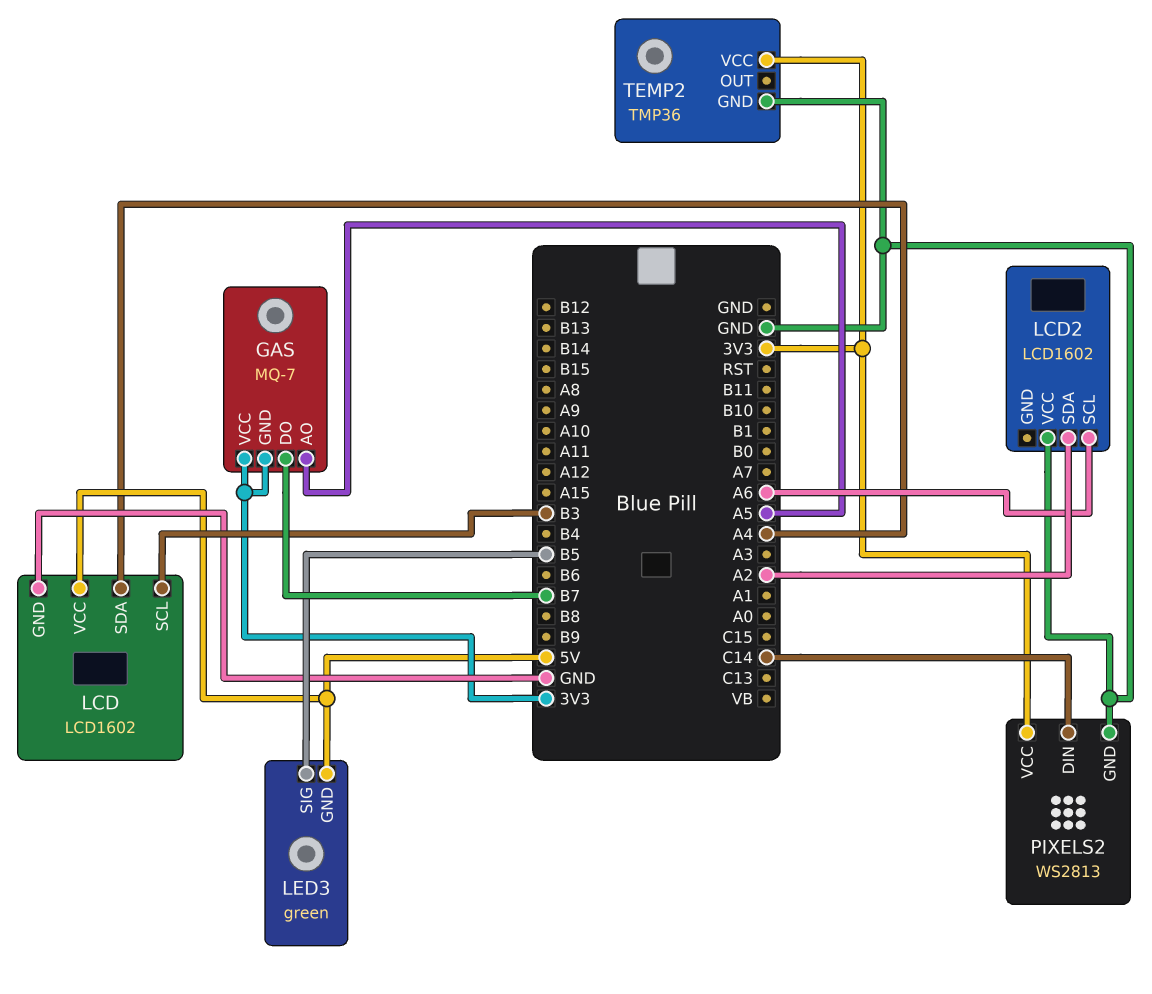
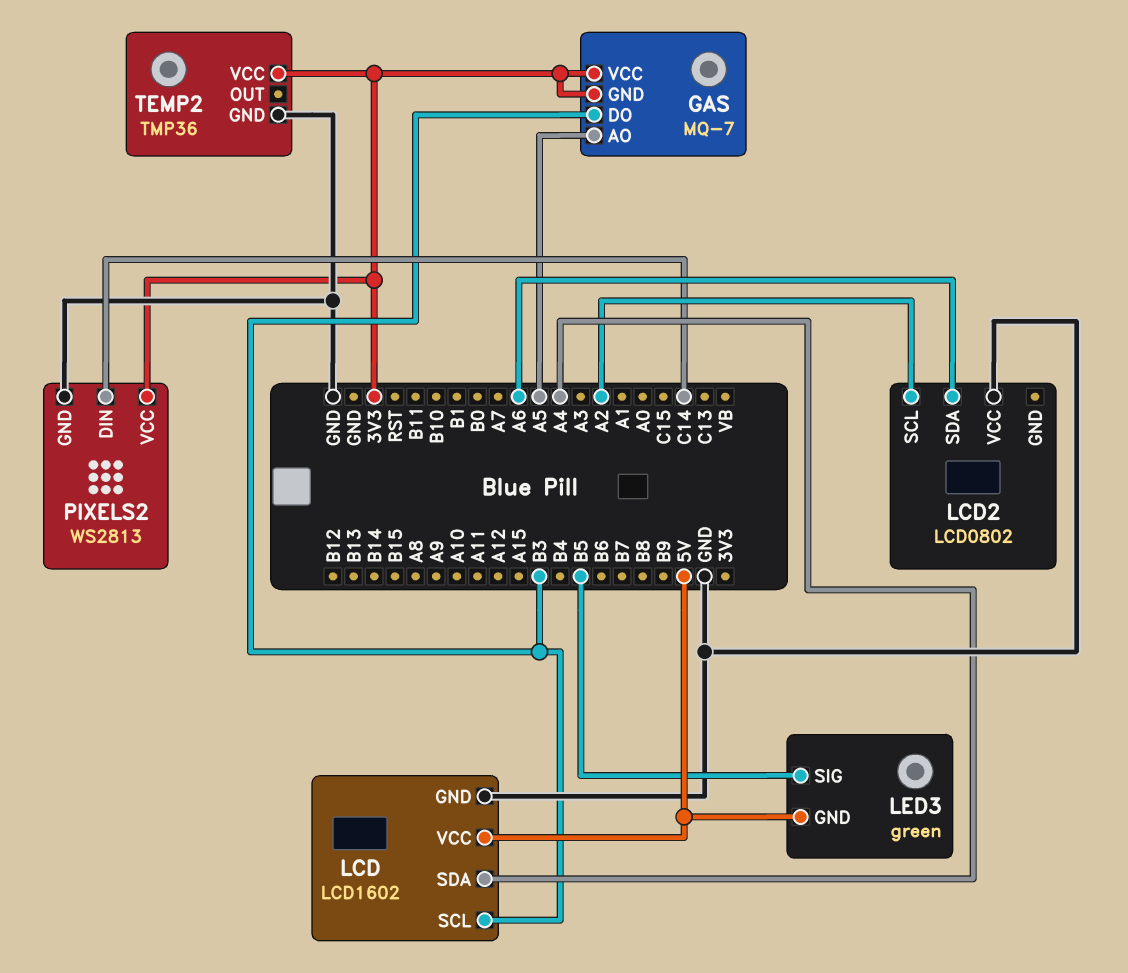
GAS pin DO: B7 -> B3
LCD2: LCD1602 -> LCD0802
LCD2 pin SCL: A6 -> A2
LCD2 pin SDA: A2 -> A6

